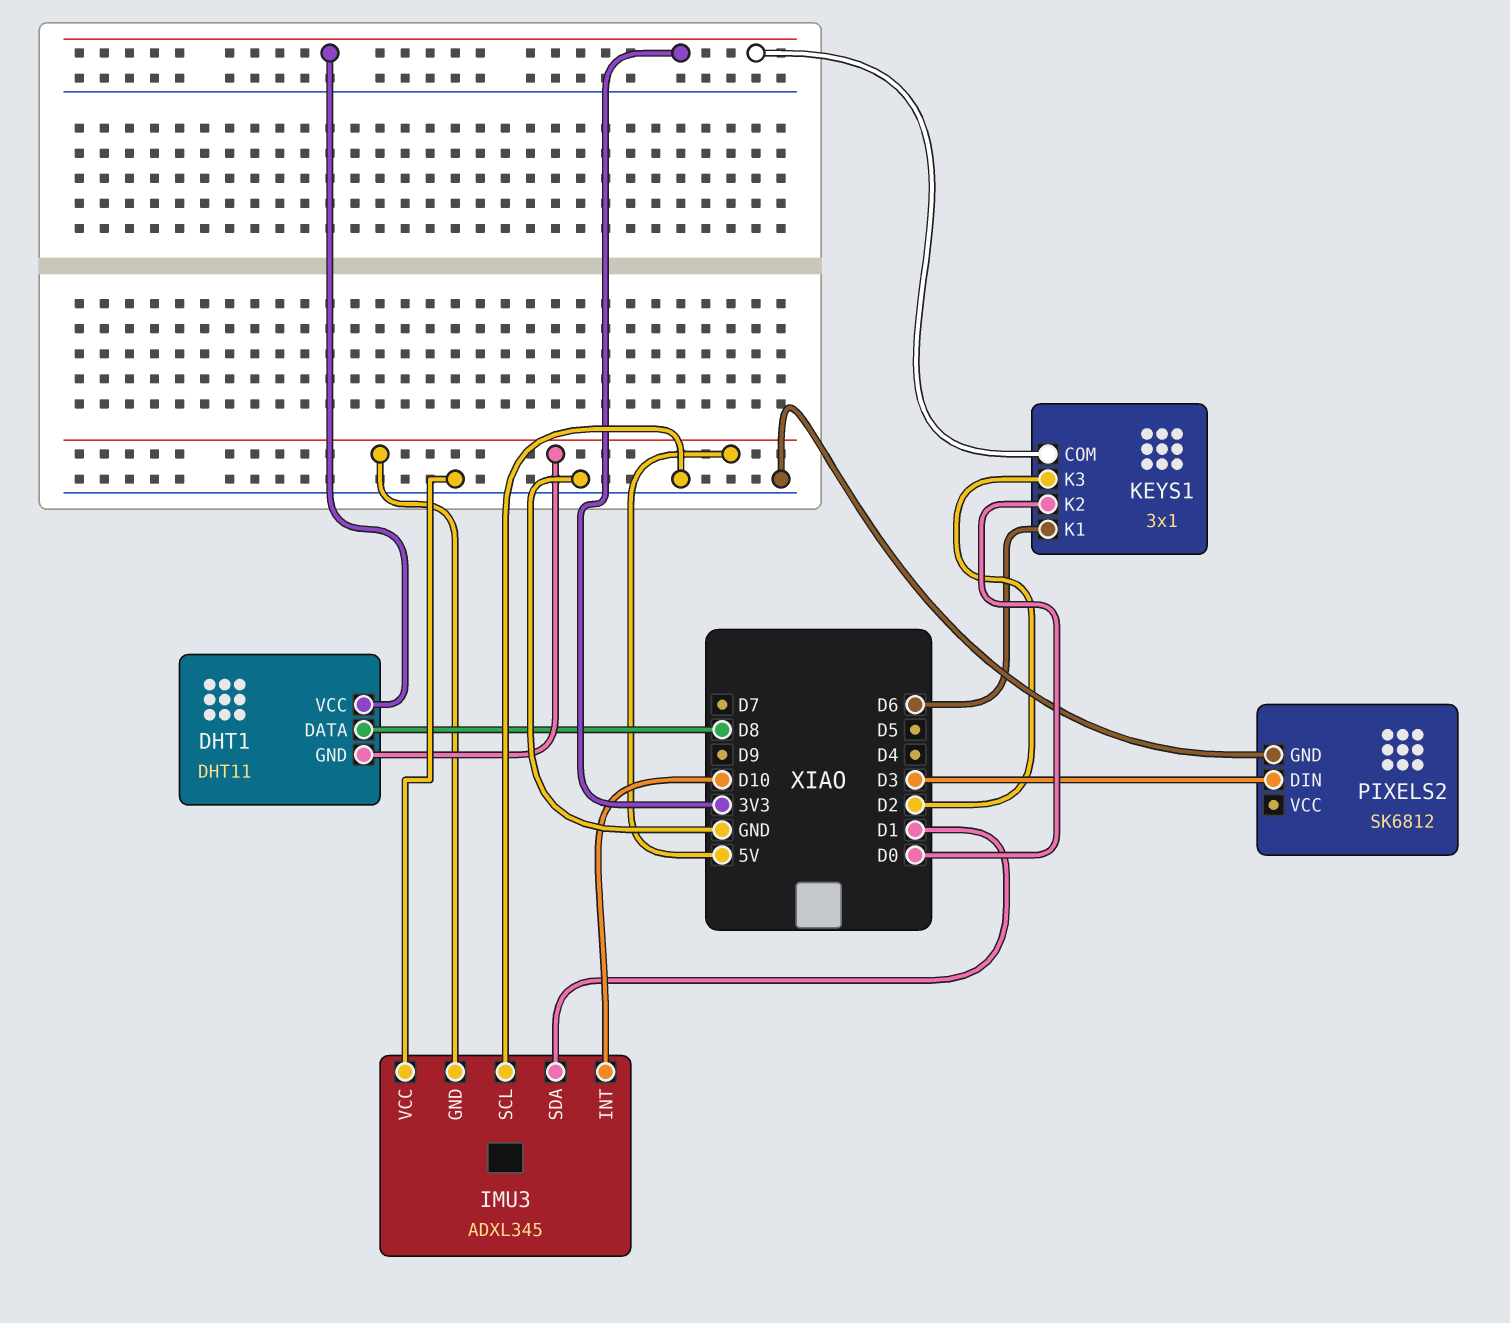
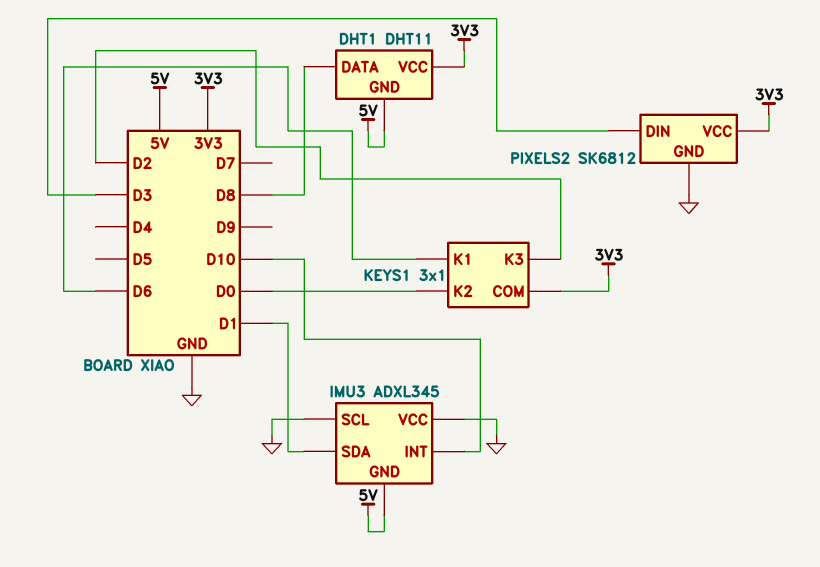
PIXELS2 pin VCC: none -> 3V3

